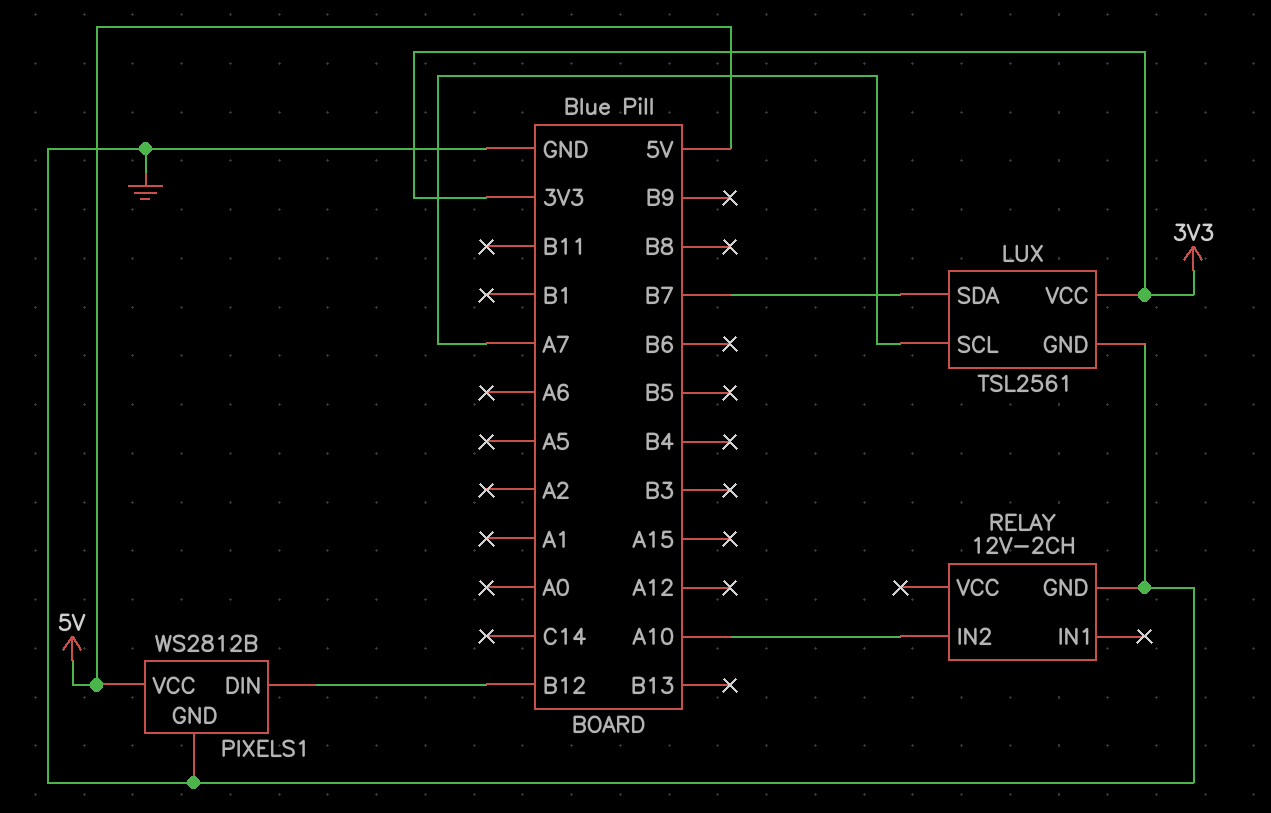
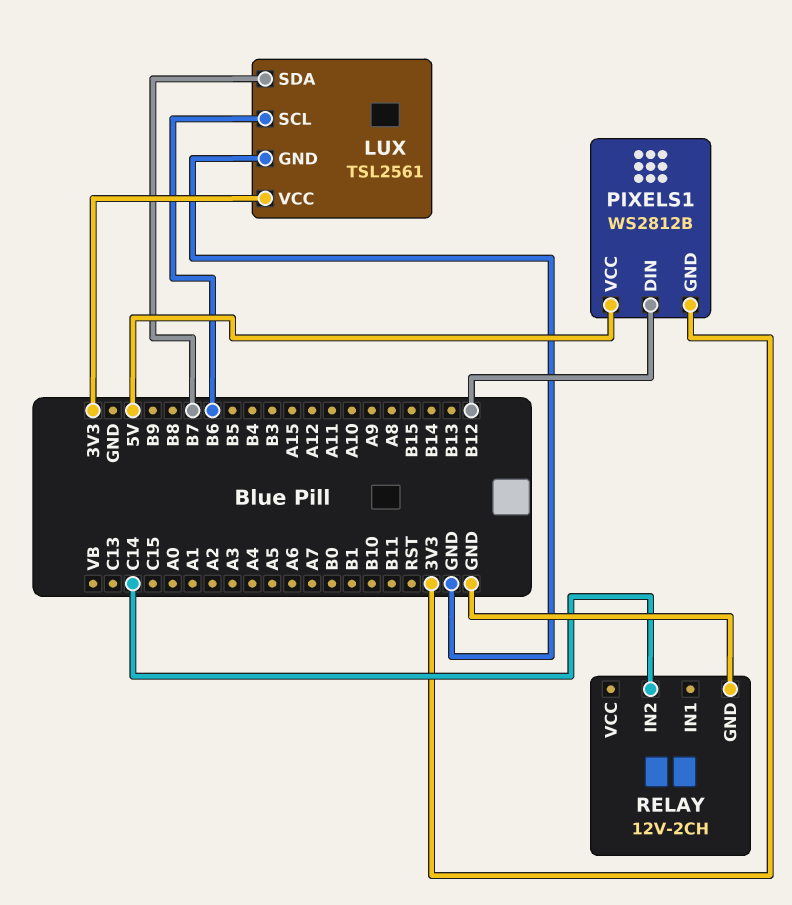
LUX pin SCL: A7 -> B6
PIXELS1 pin GND: GND -> 3V3
RELAY pin IN2: A10 -> C14

